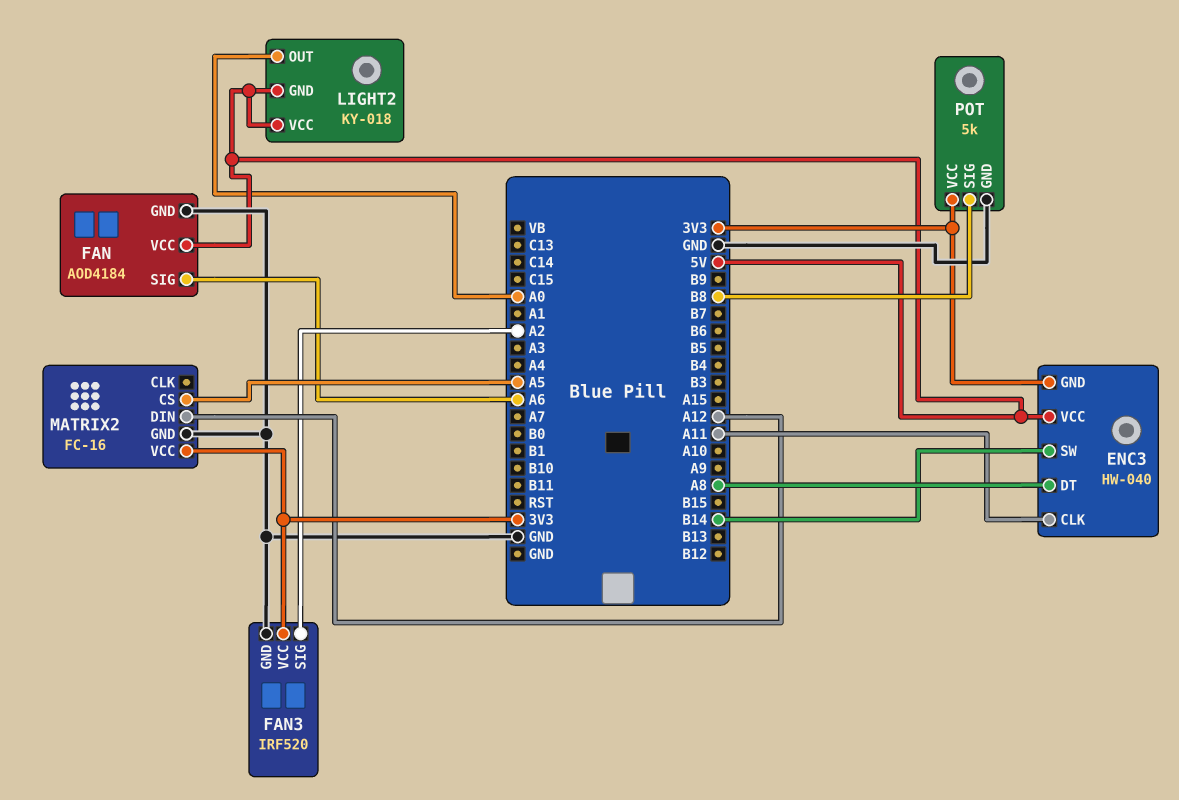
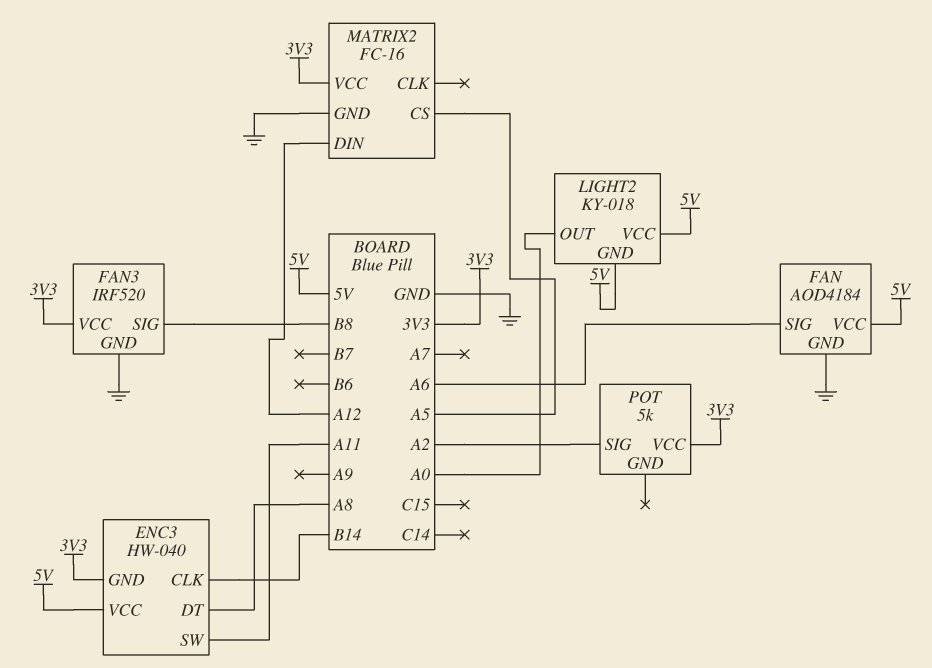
ENC3 pin CLK: A11 -> B14
ENC3 pin SW: B14 -> A11
FAN3 pin SIG: A2 -> B8
POT pin GND: GND -> none
POT pin SIG: B8 -> A2

